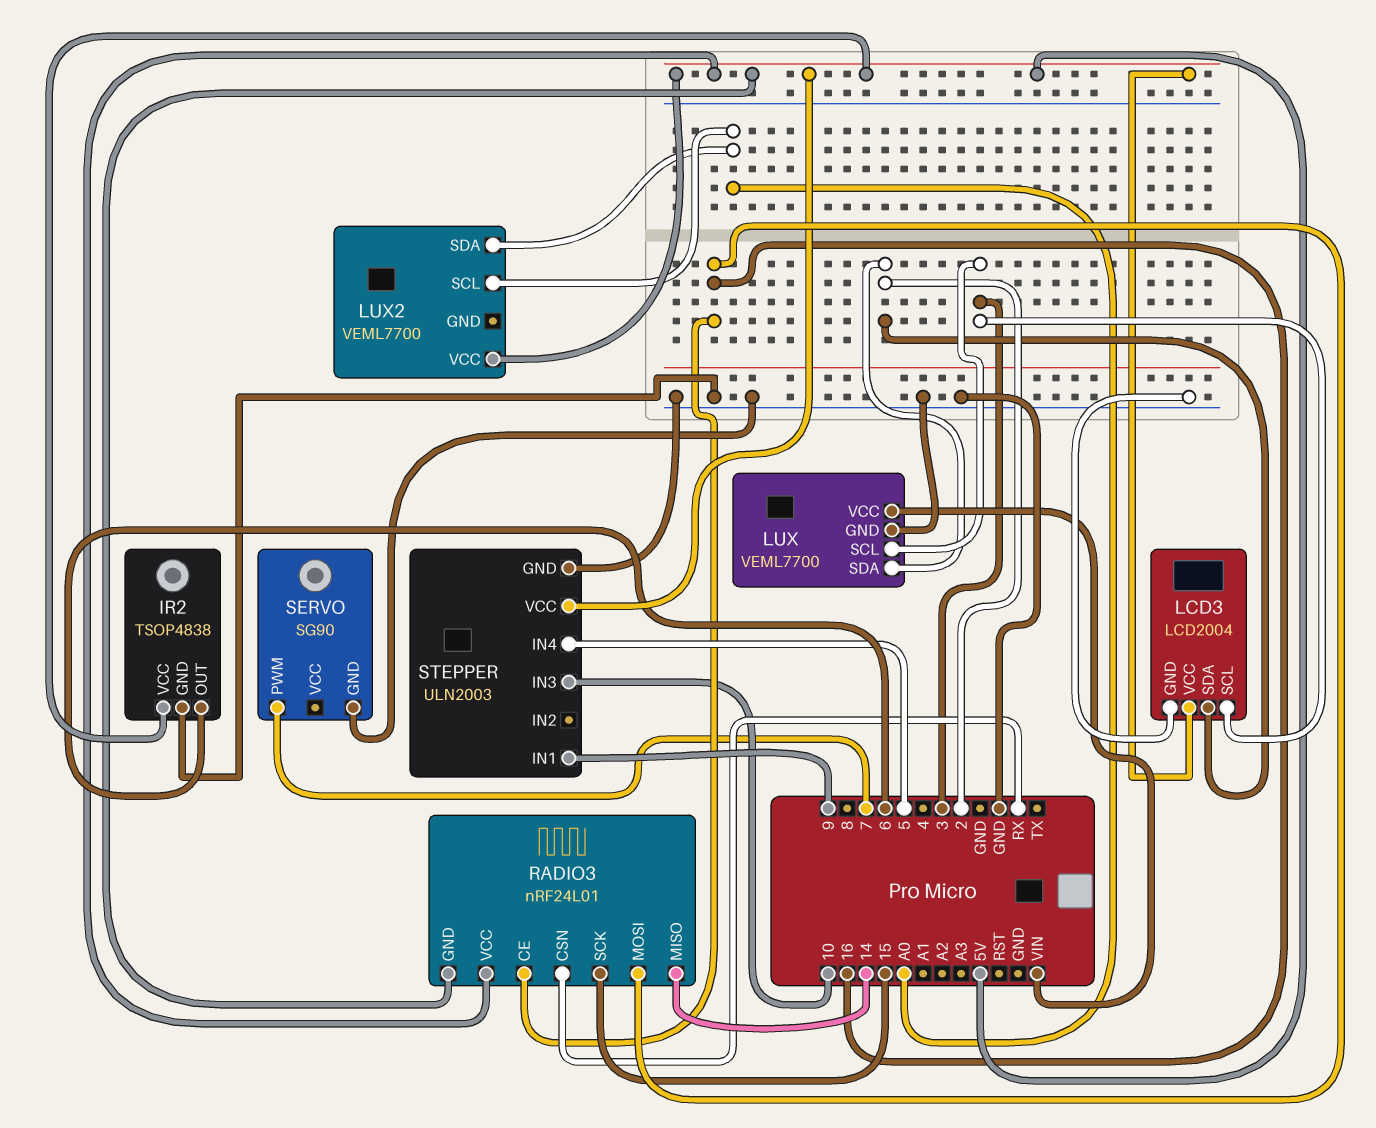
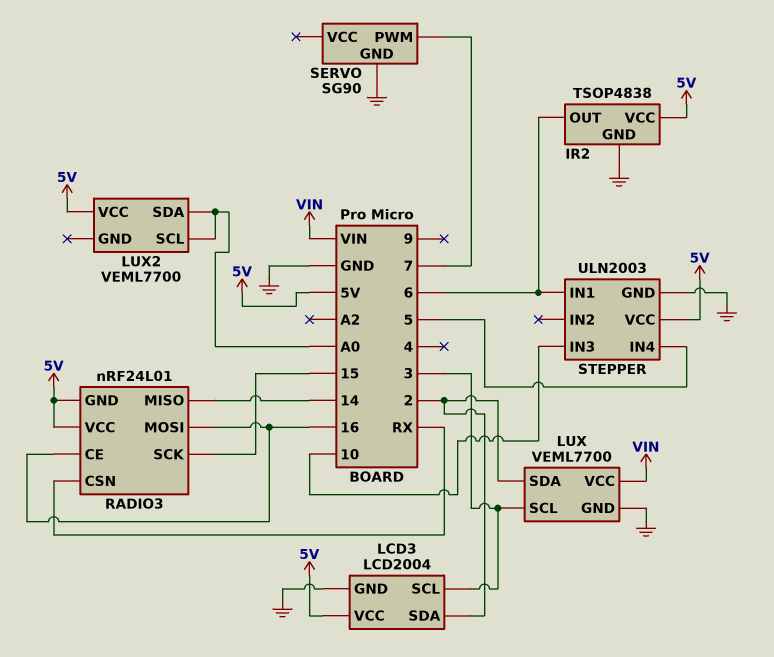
STEPPER pin IN1: 9 -> 6

